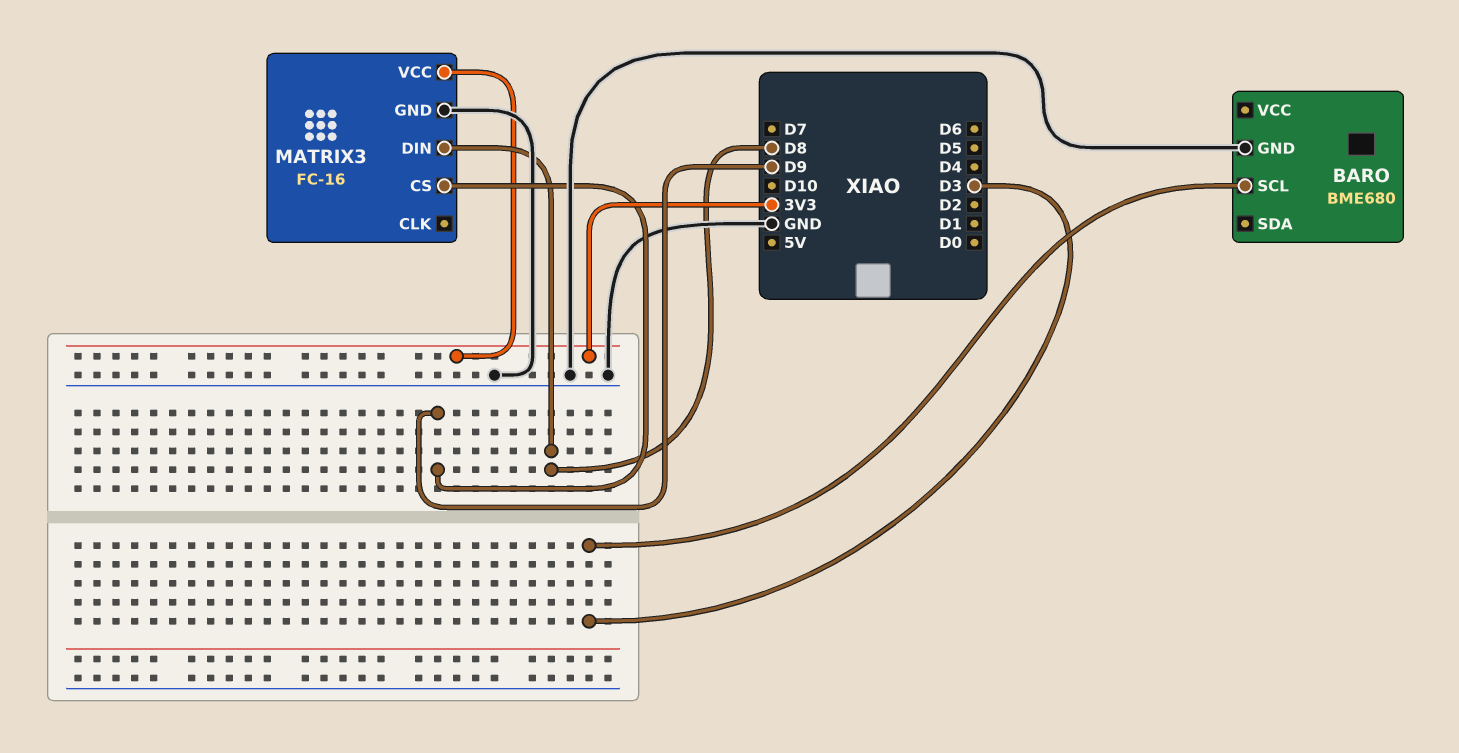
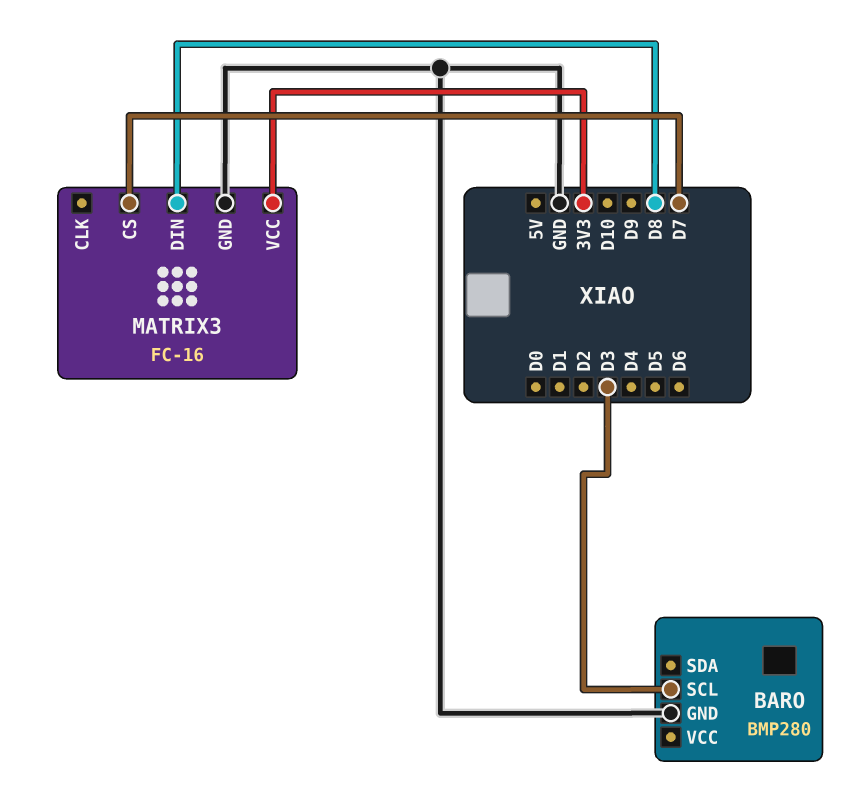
BARO: BME680 -> BMP280
MATRIX3 pin CS: D9 -> D7

